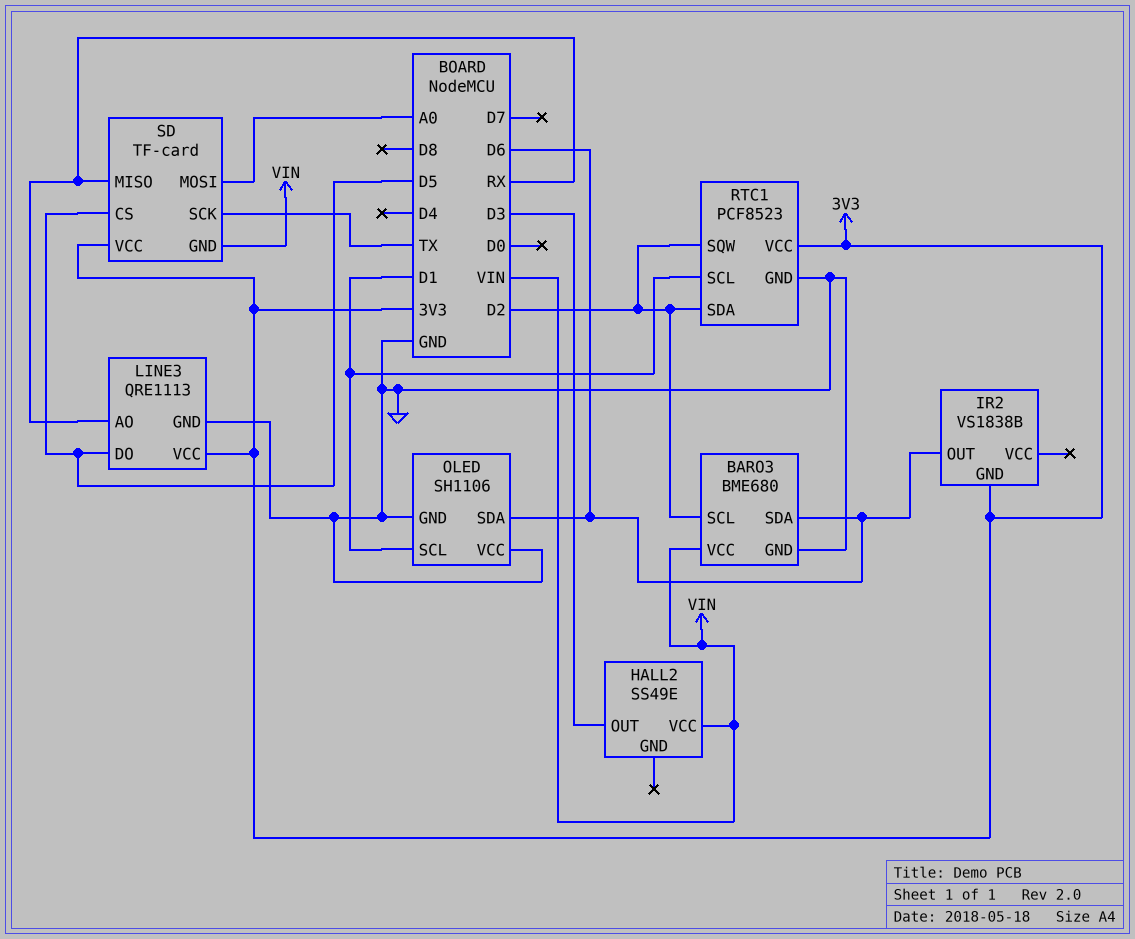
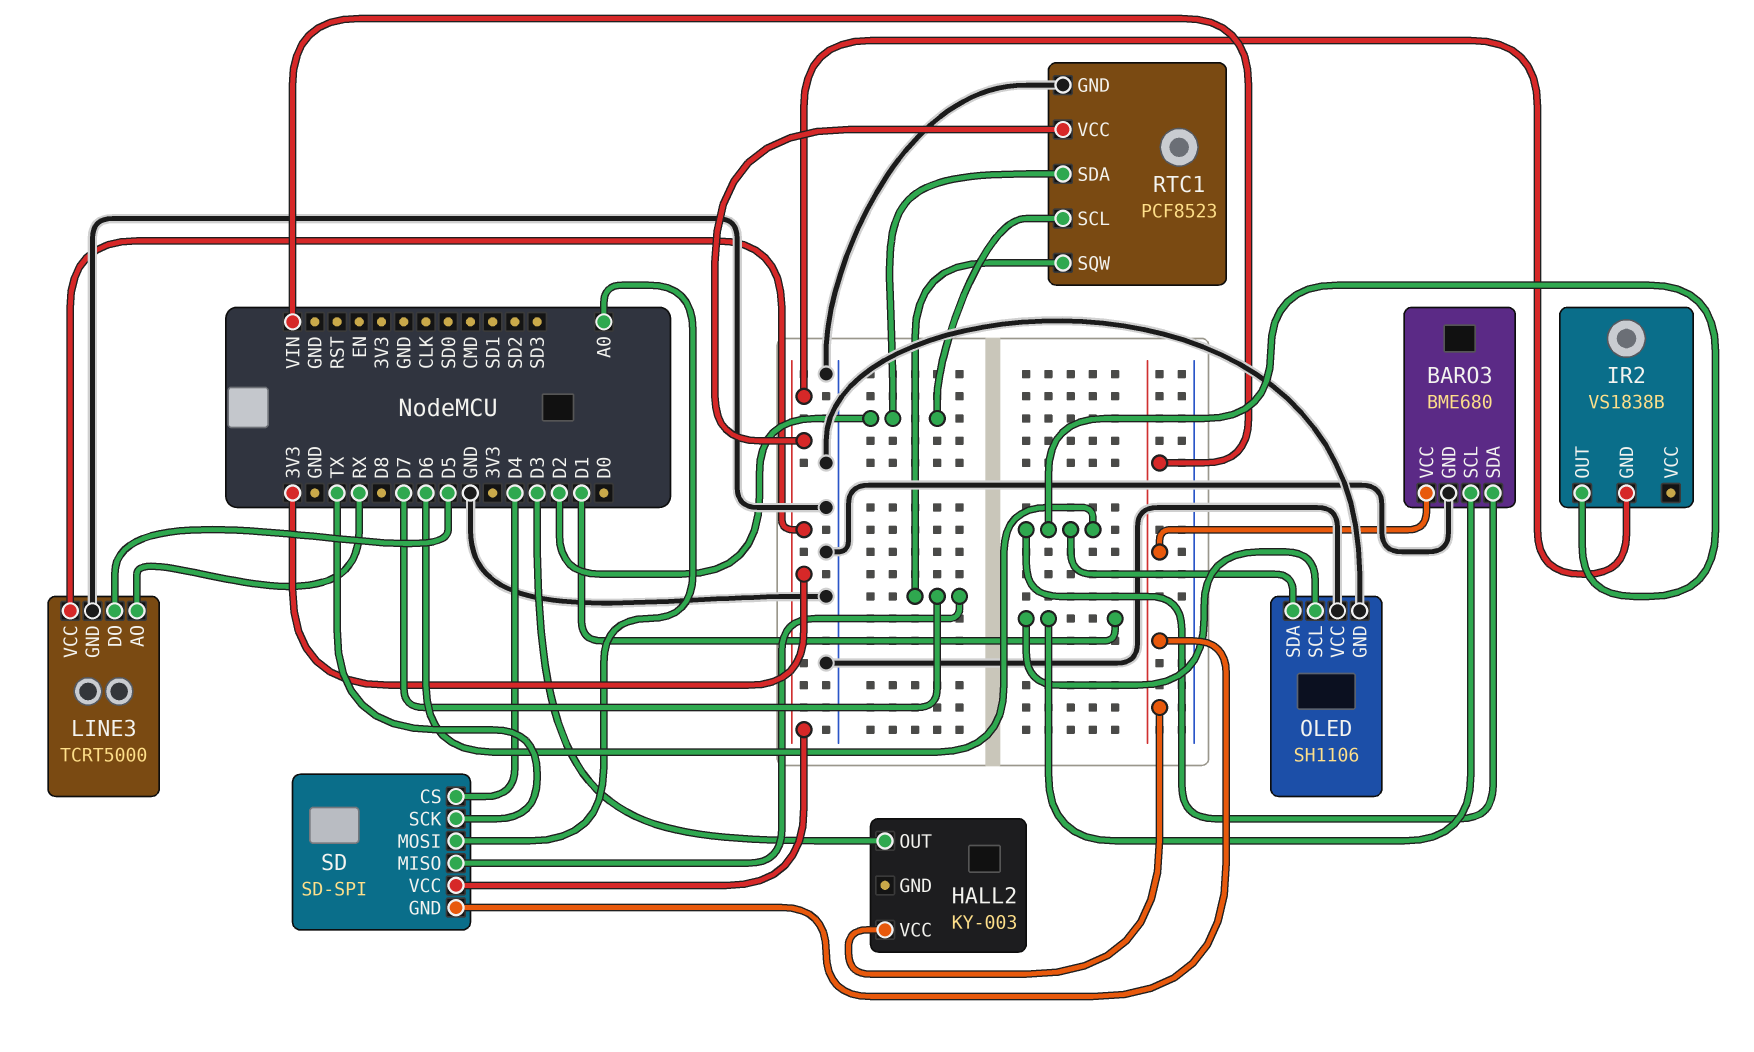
BARO3 pin SCL: D2 -> D1
HALL2: SS49E -> KY-003
LINE3: QRE1113 -> TCRT5000
RTC1 pin SCL: D1 -> D2
RTC1 pin SQW: D2 -> D7
SD: TF-card -> SD-SPI
SD pin CS: D5 -> D4
SD pin MISO: RX -> D7

